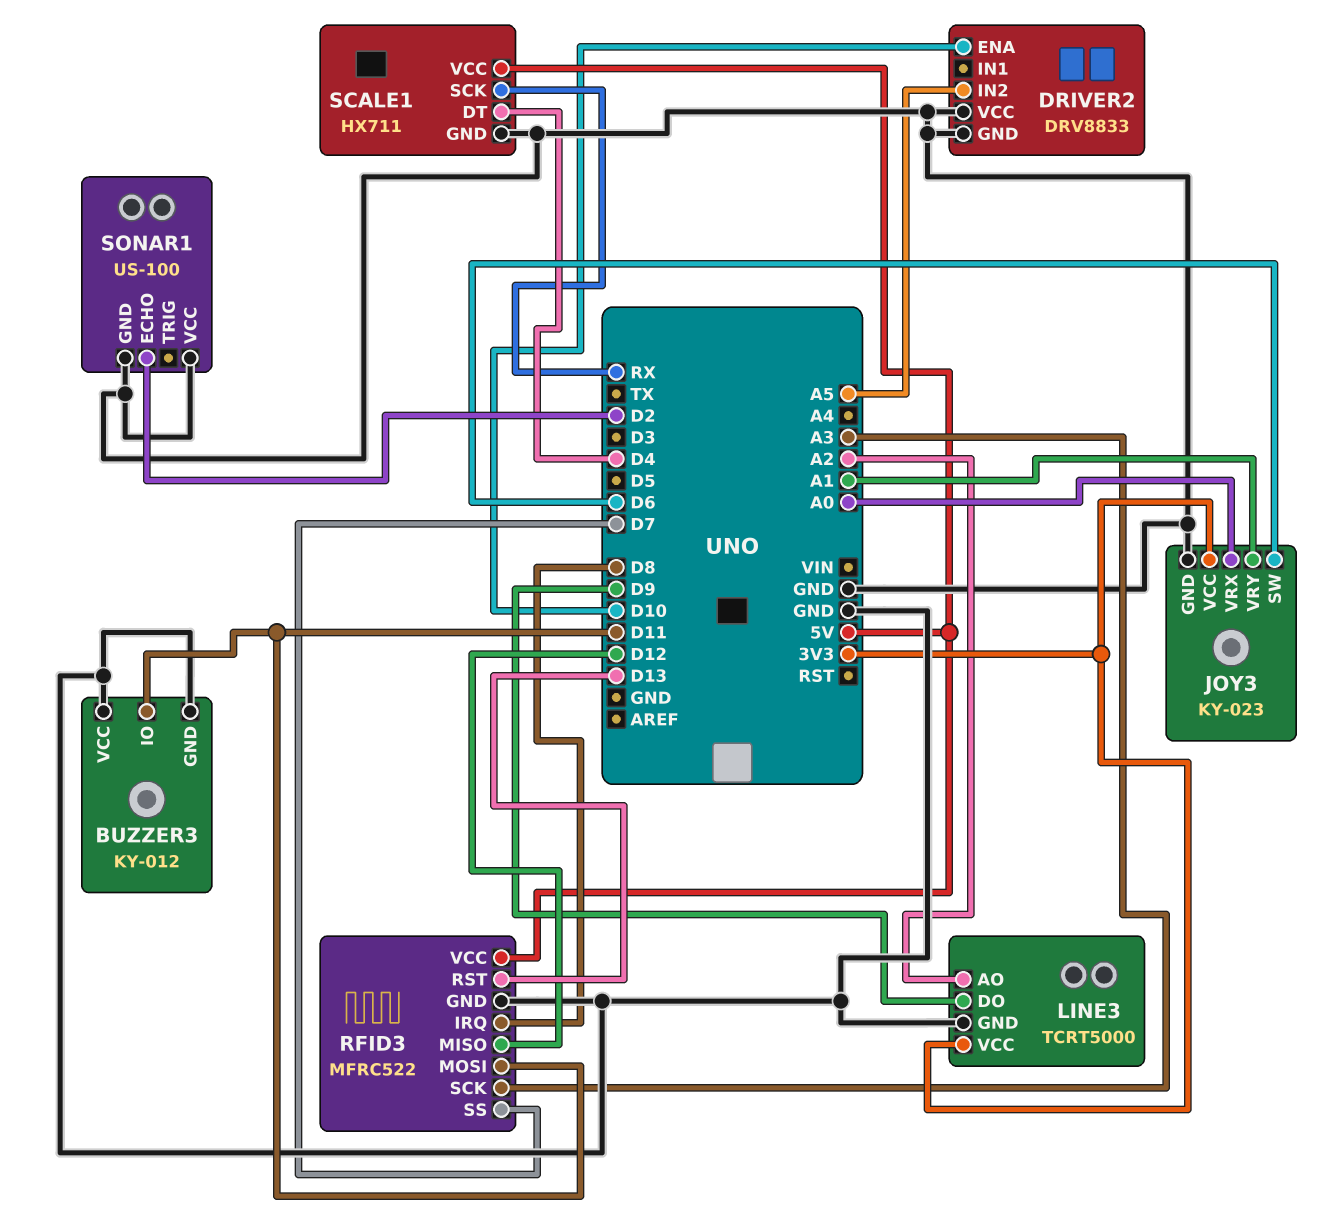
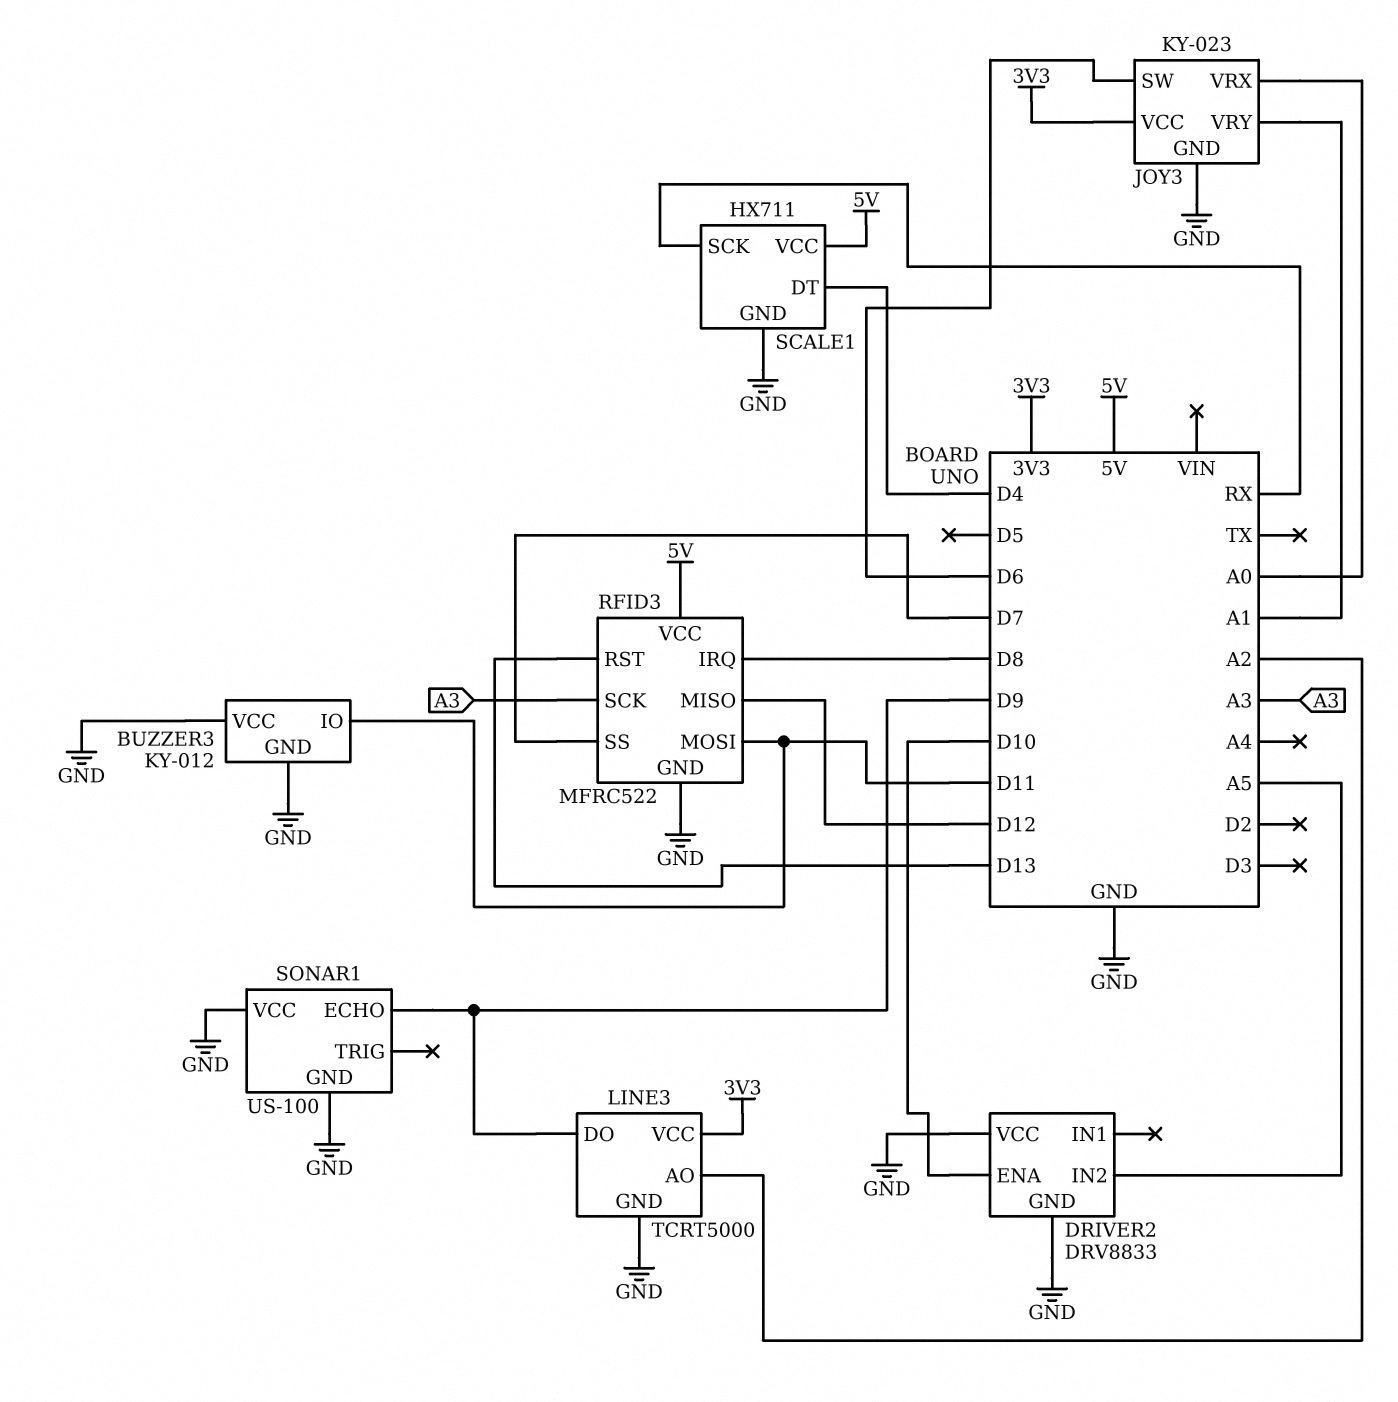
SONAR1 pin ECHO: D2 -> D9

